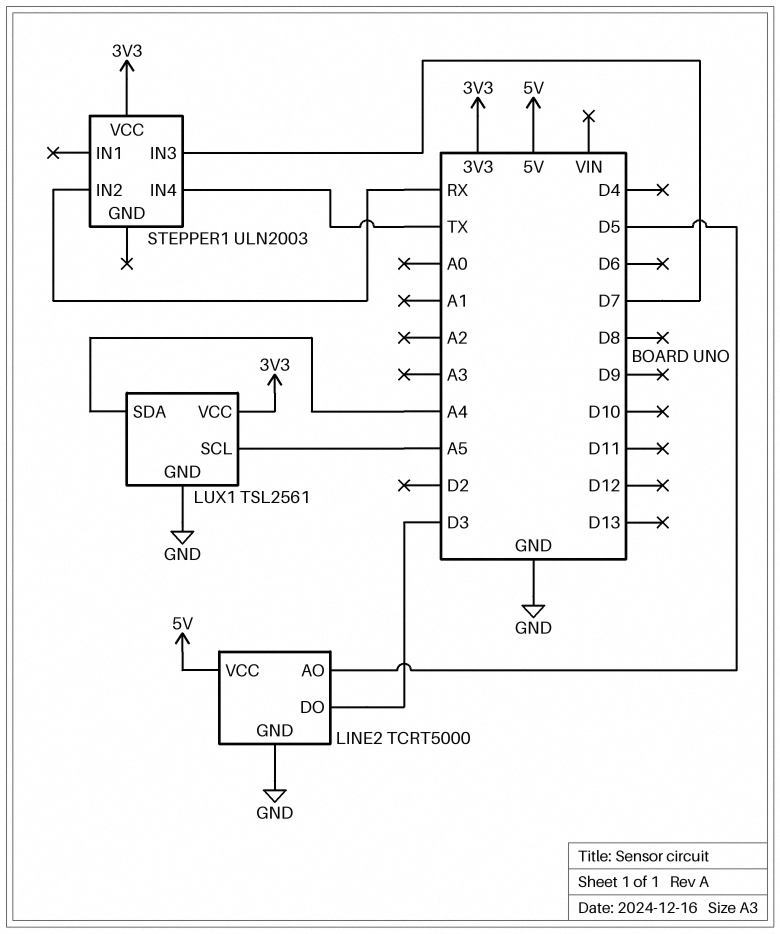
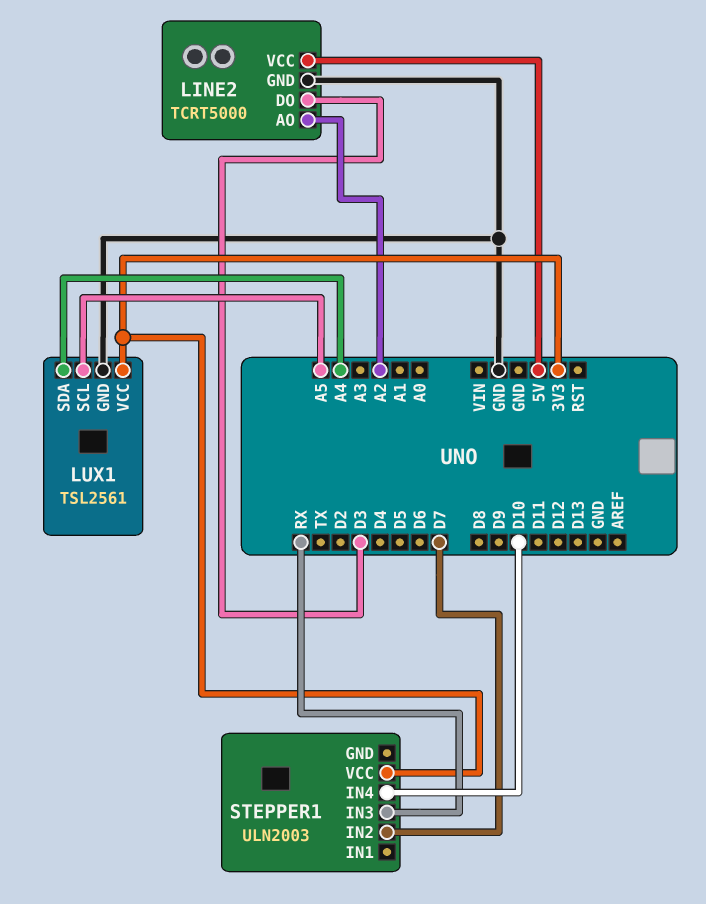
LINE2 pin AO: D5 -> A2
STEPPER1 pin IN2: RX -> D7
STEPPER1 pin IN3: D7 -> RX
STEPPER1 pin IN4: TX -> D10

